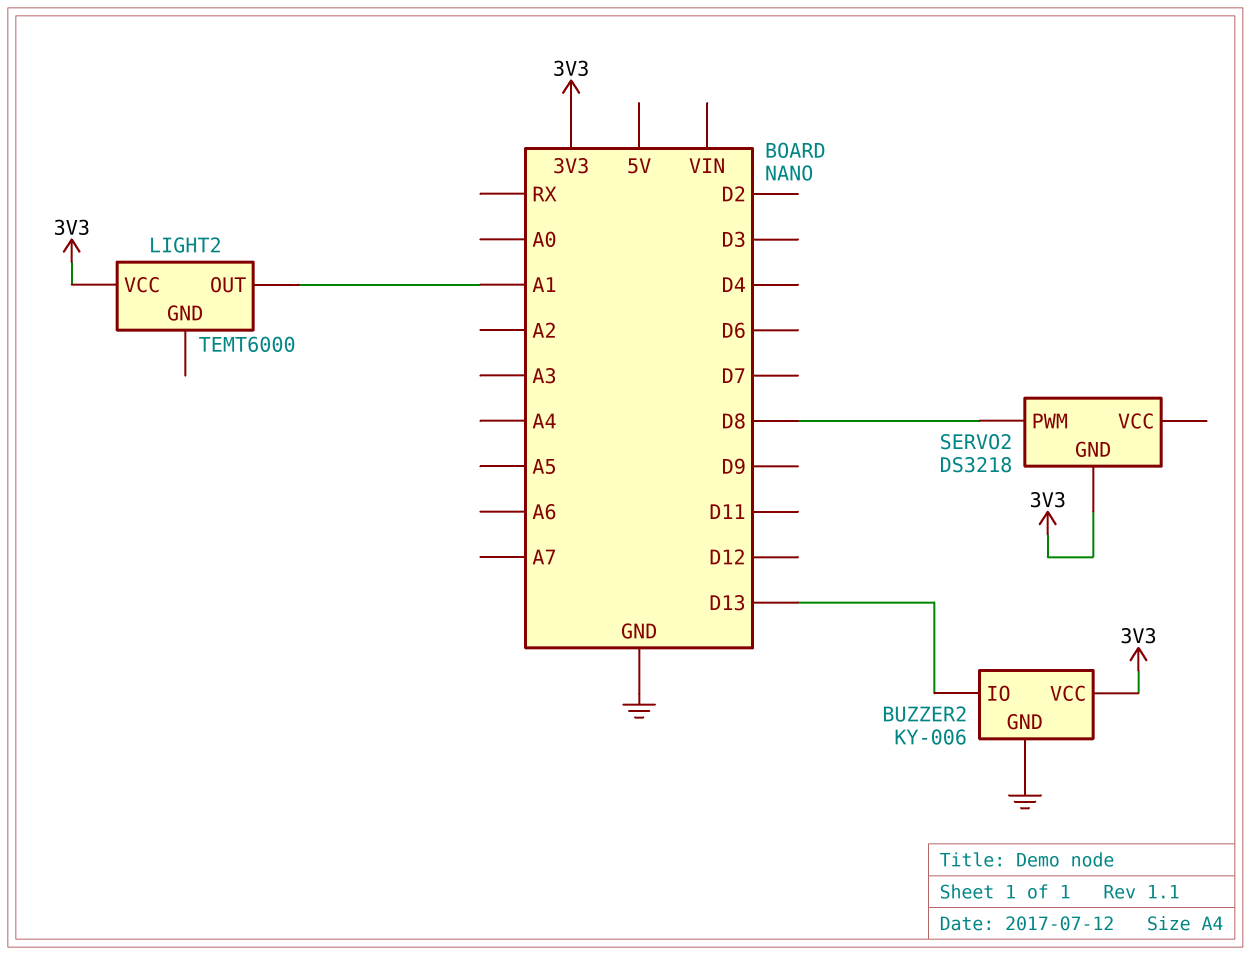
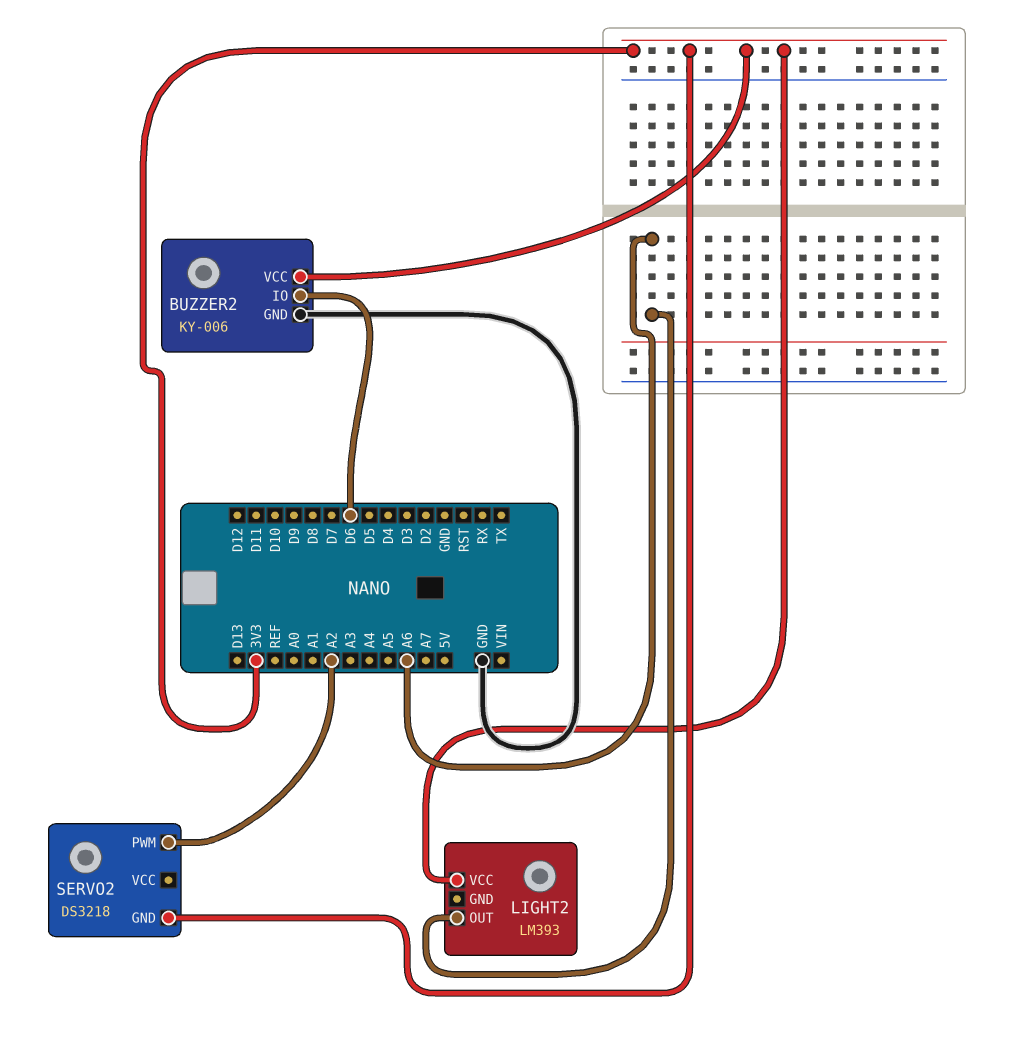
BUZZER2 pin IO: D13 -> D6
LIGHT2: TEMT6000 -> LM393
LIGHT2 pin OUT: A1 -> A6
SERVO2 pin PWM: D8 -> A2

